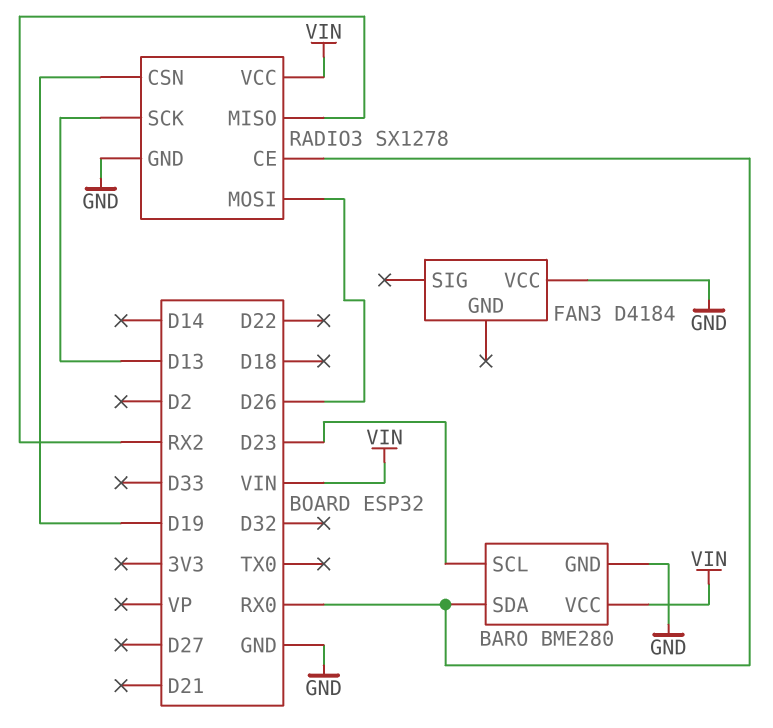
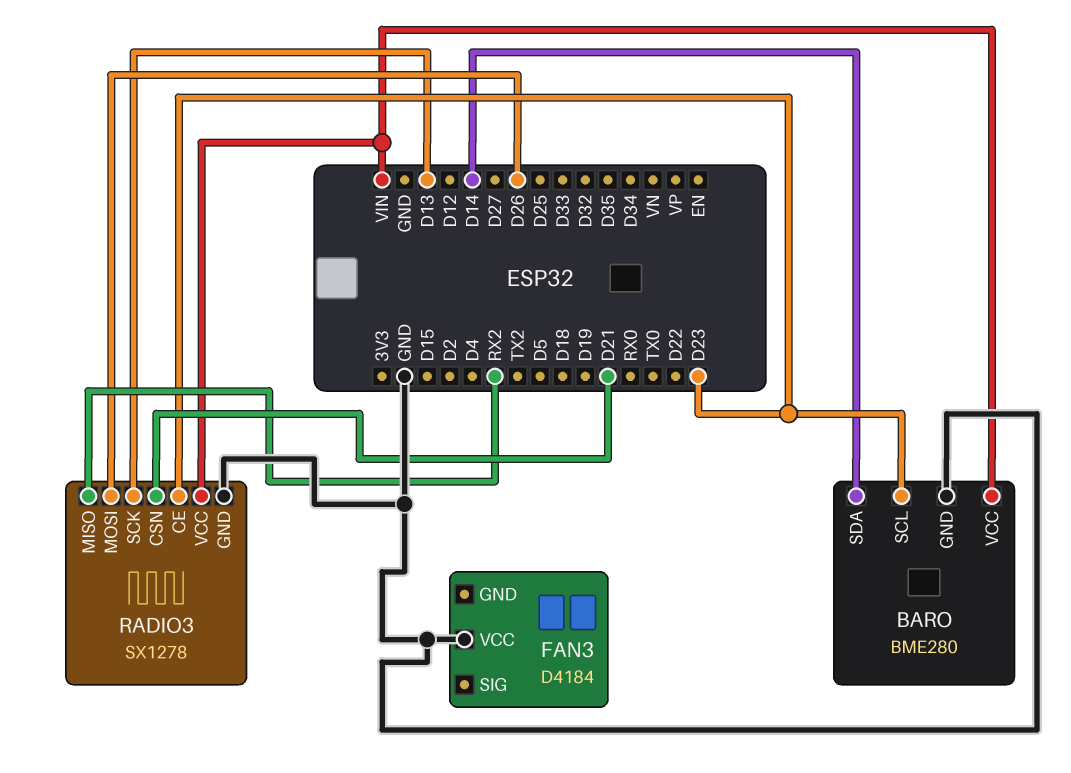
BARO pin SDA: RX0 -> D14
RADIO3 pin CE: RX0 -> D23
RADIO3 pin CSN: D19 -> D21

